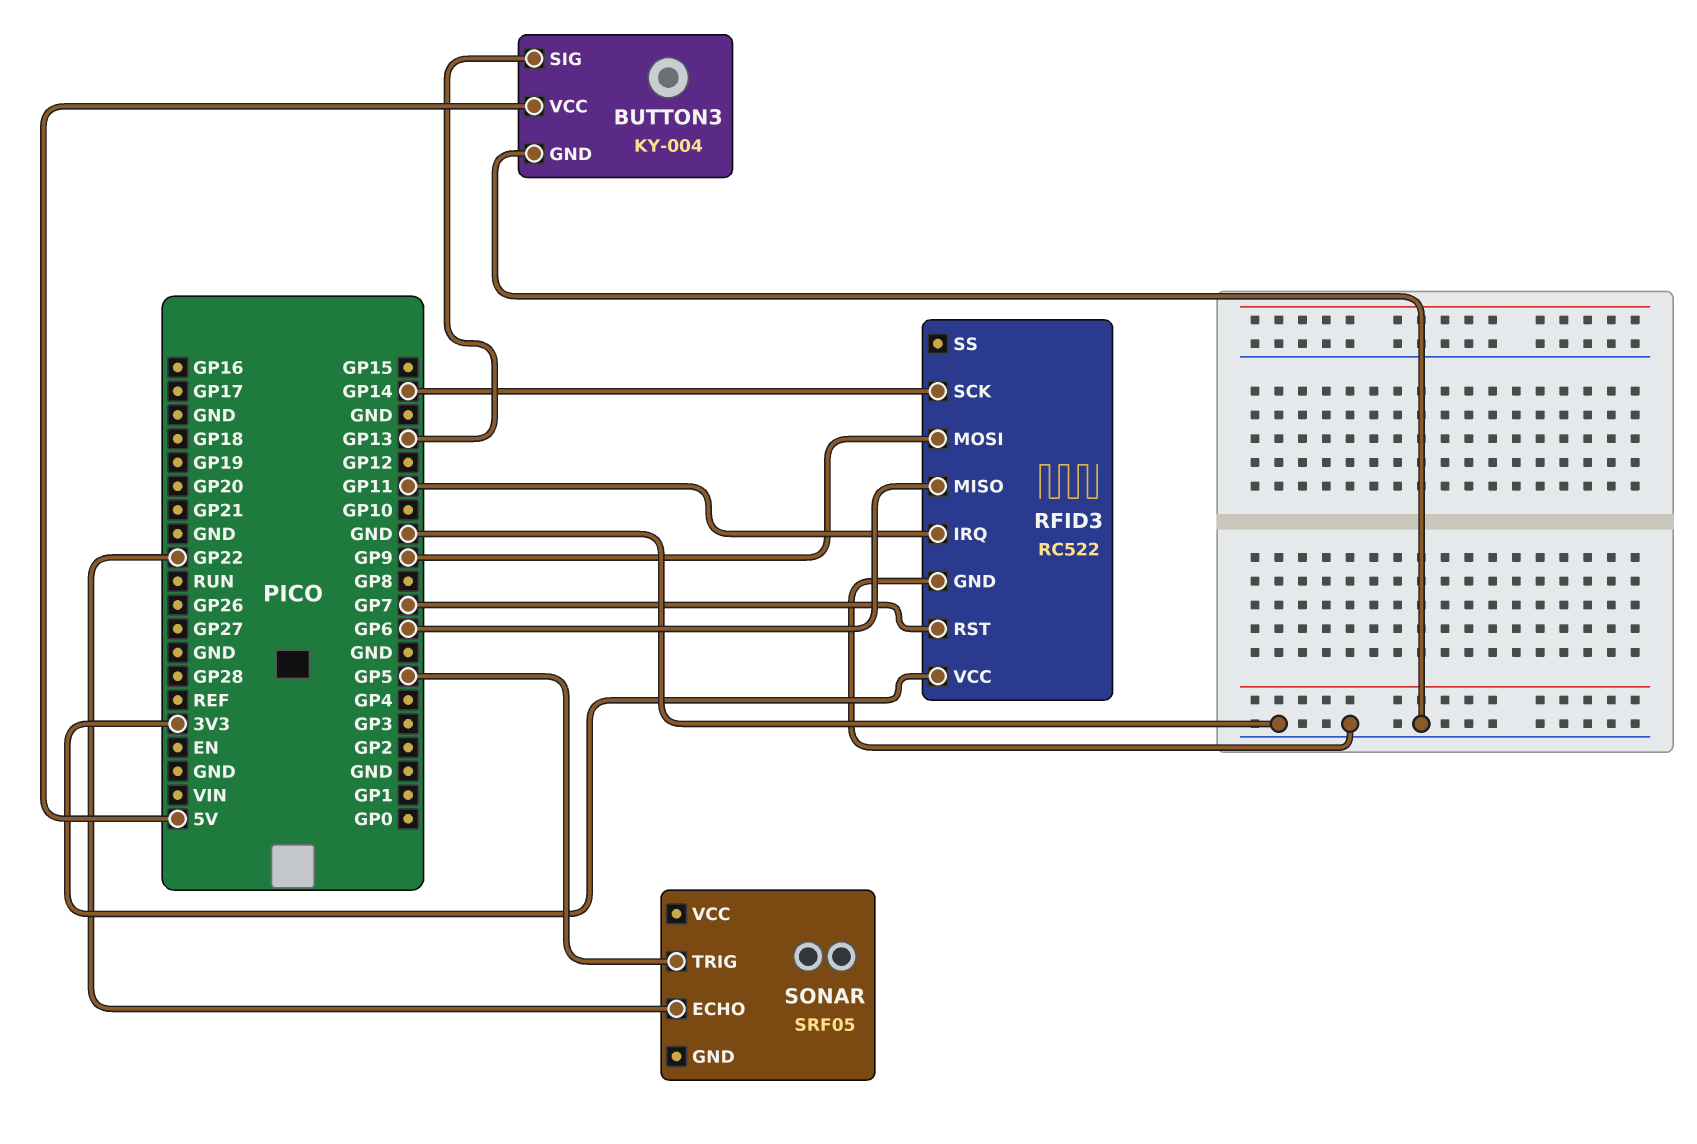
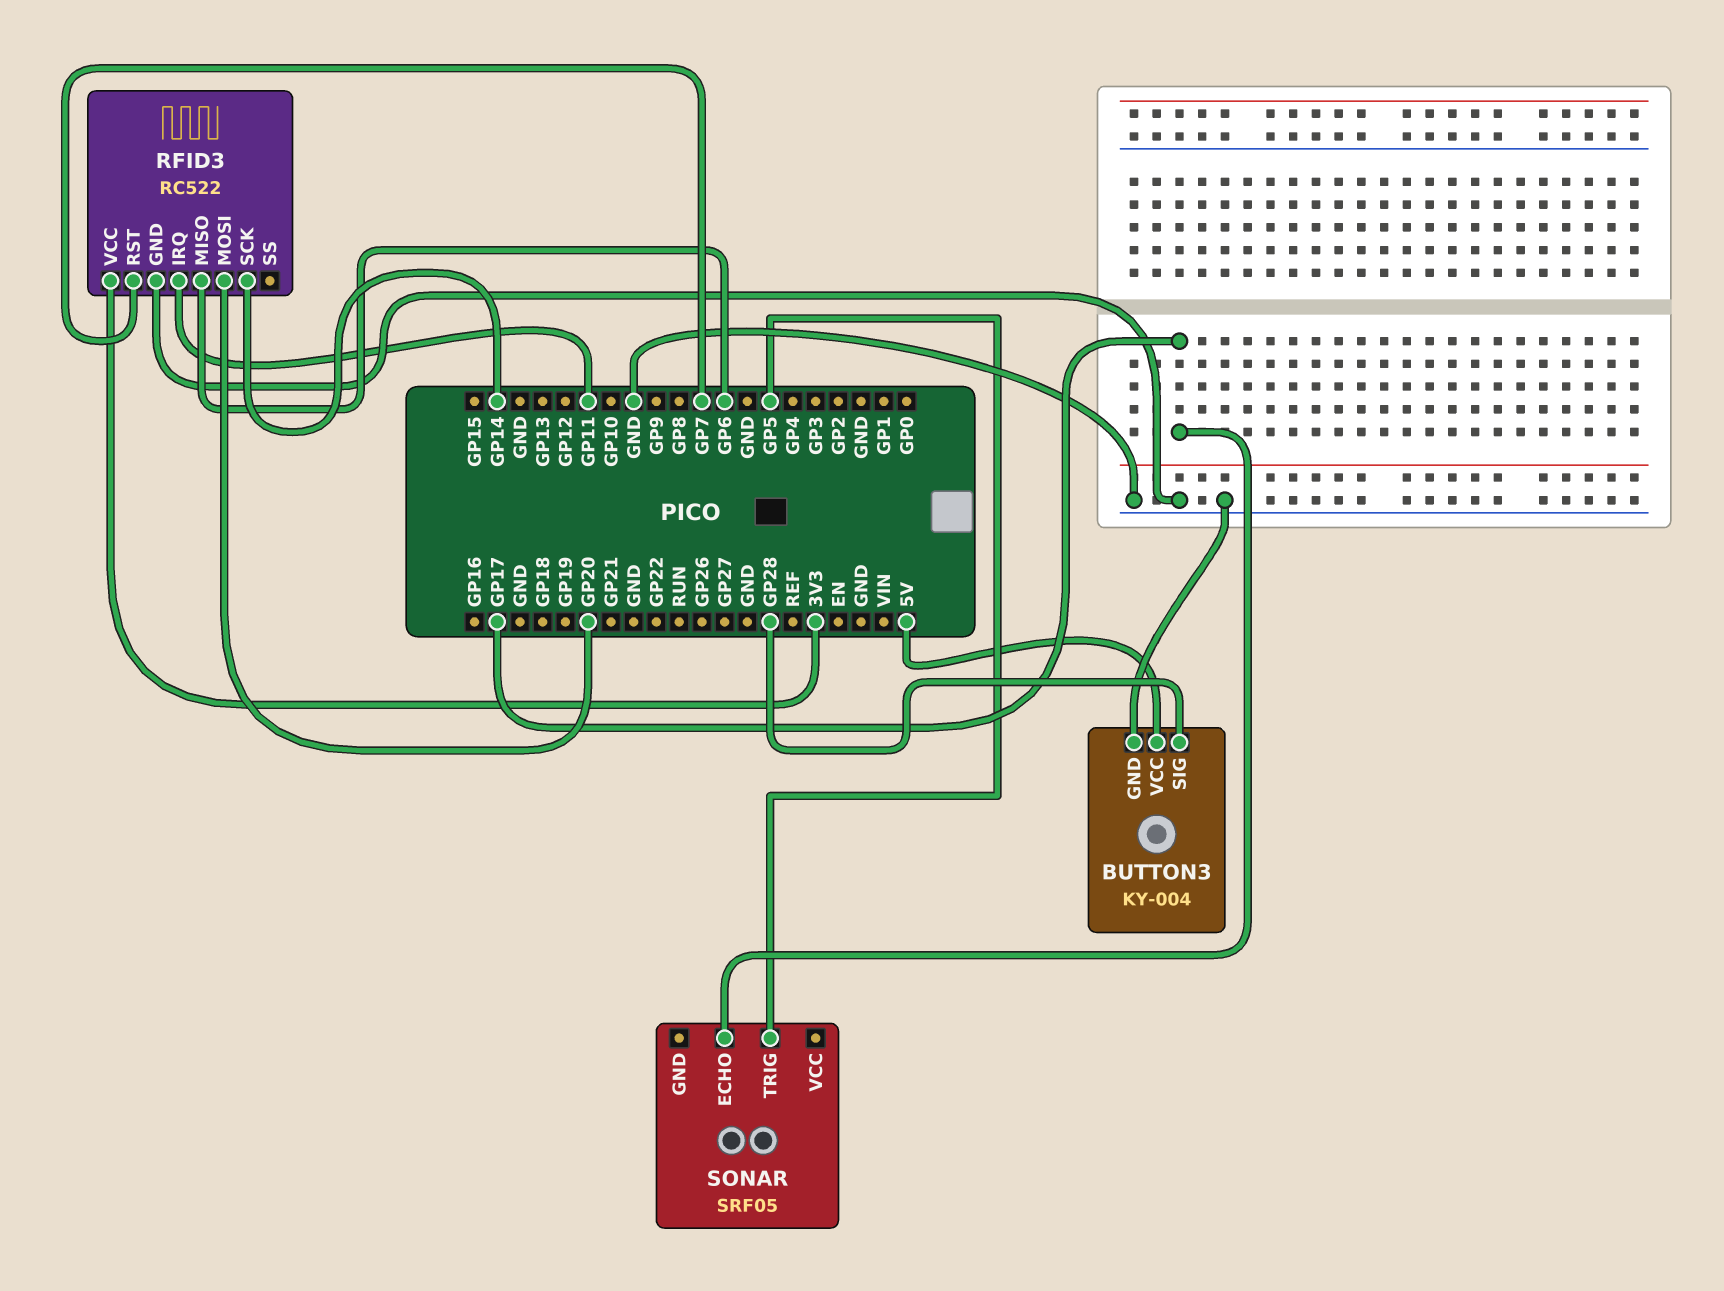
BUTTON3 pin SIG: GP13 -> GP28
RFID3 pin MOSI: GP9 -> GP20
SONAR pin ECHO: GP22 -> GP17

